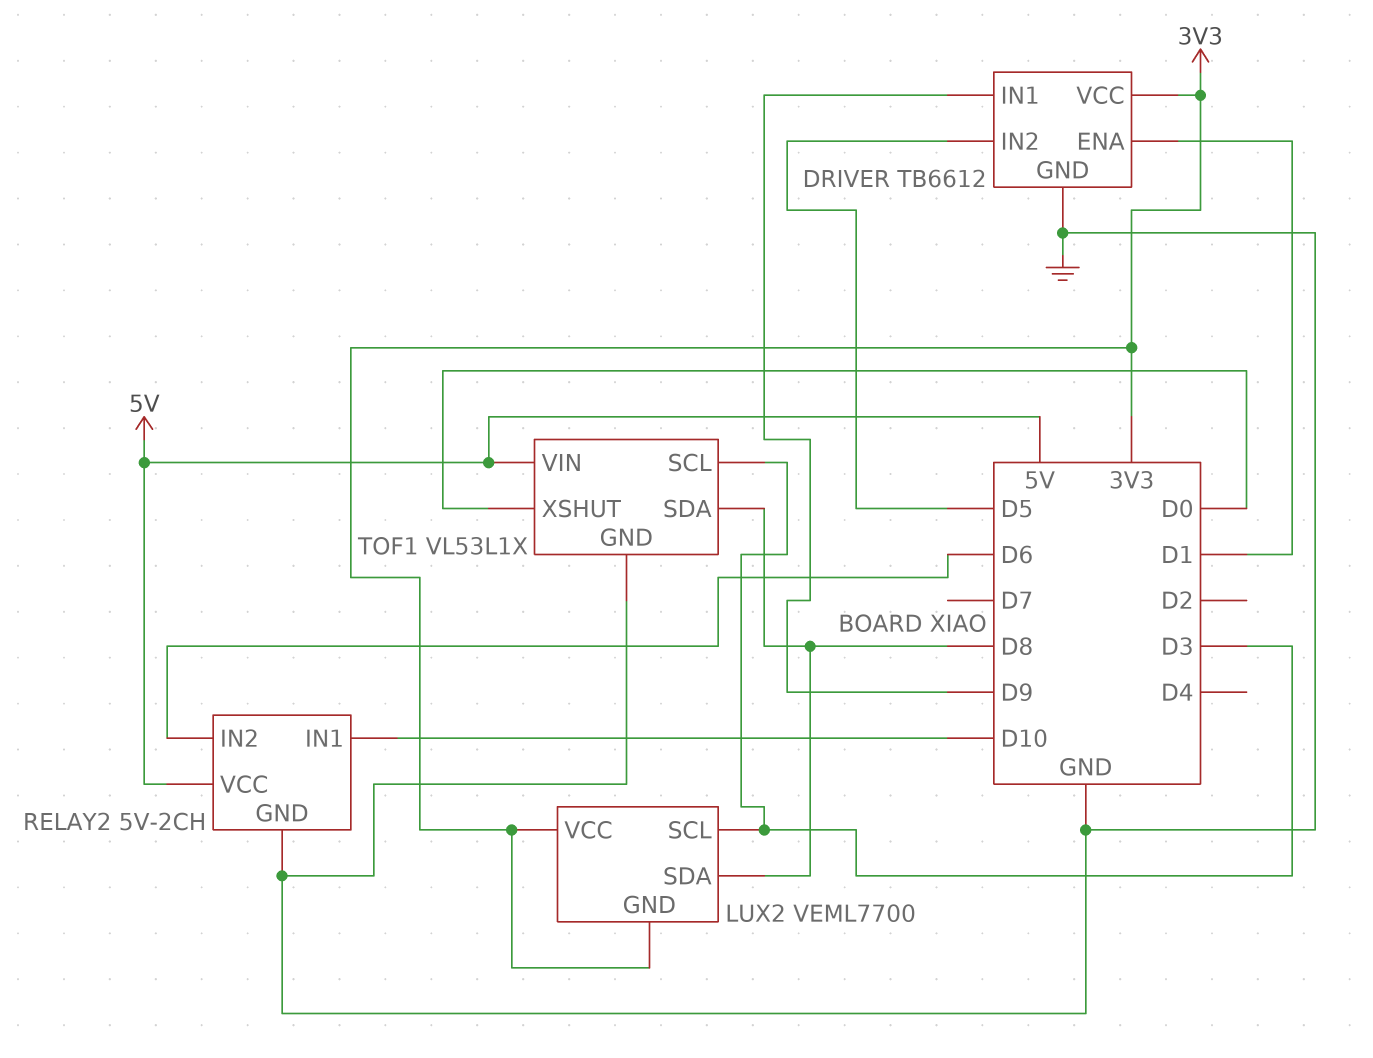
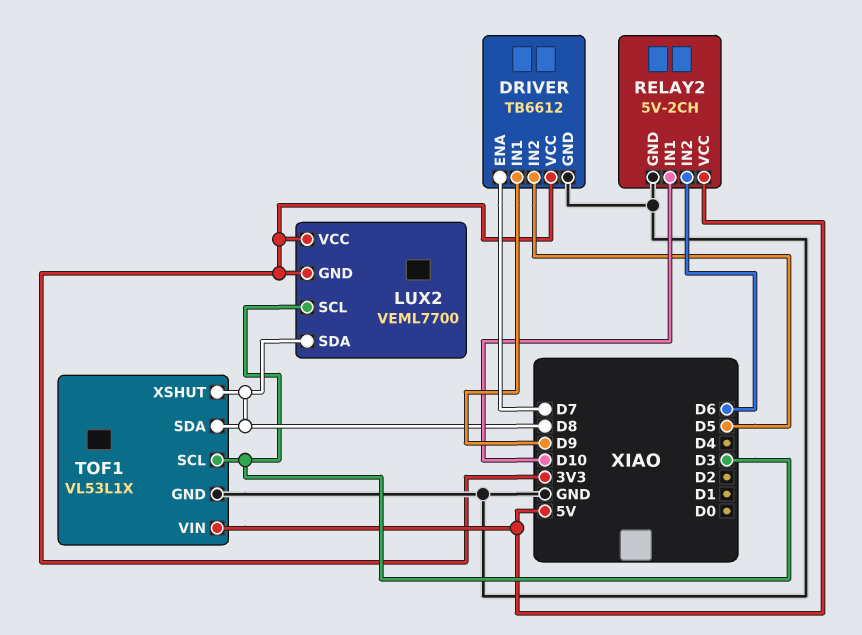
DRIVER pin ENA: D1 -> D7
TOF1 pin XSHUT: D0 -> D8

